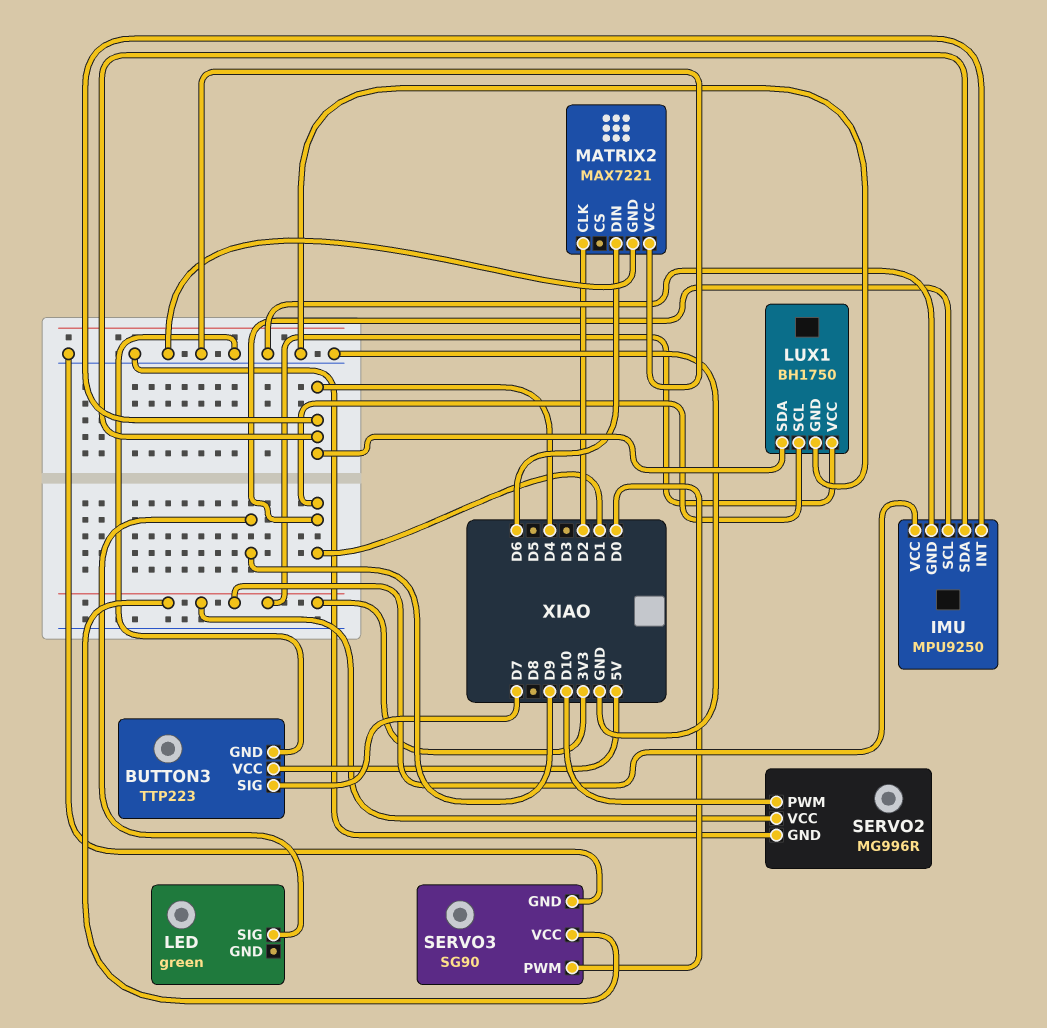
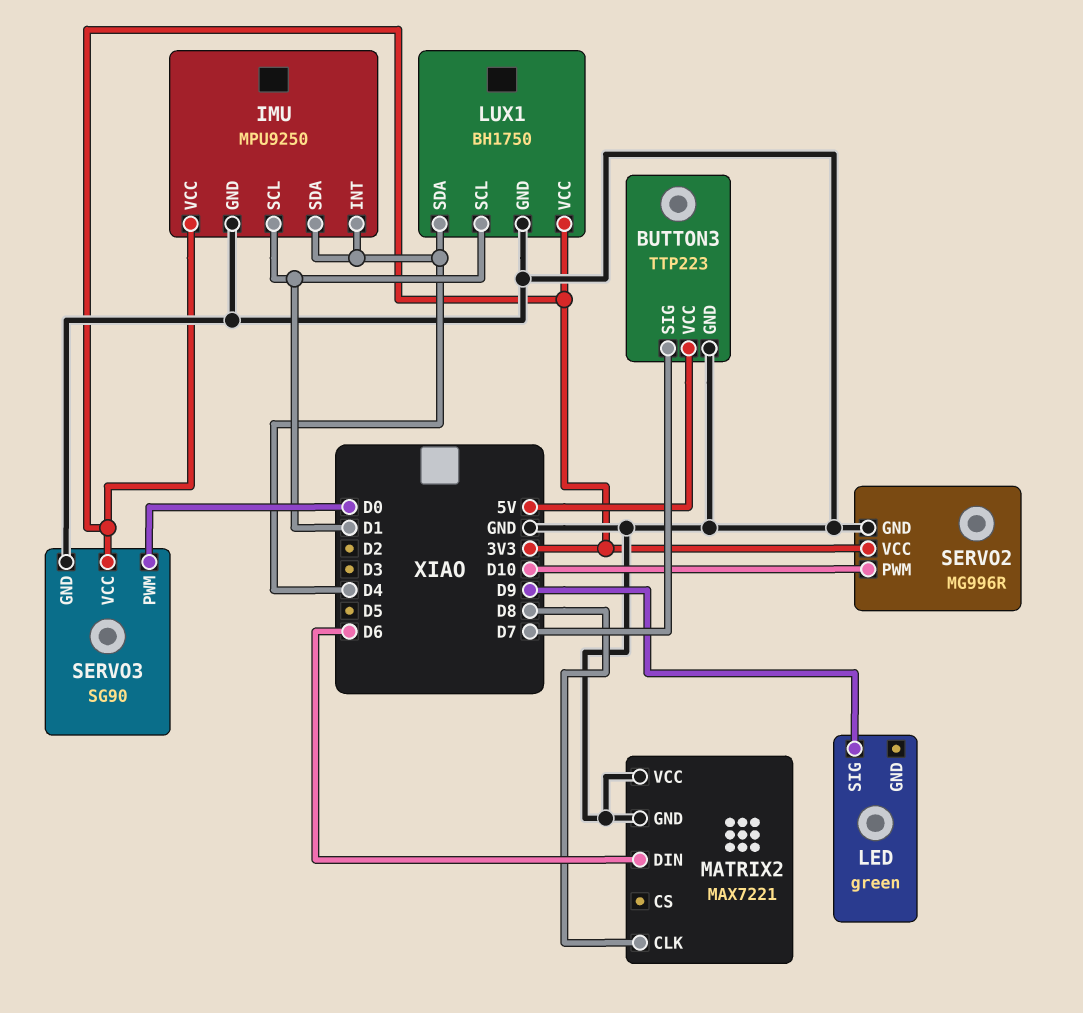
MATRIX2 pin CLK: D2 -> D8

